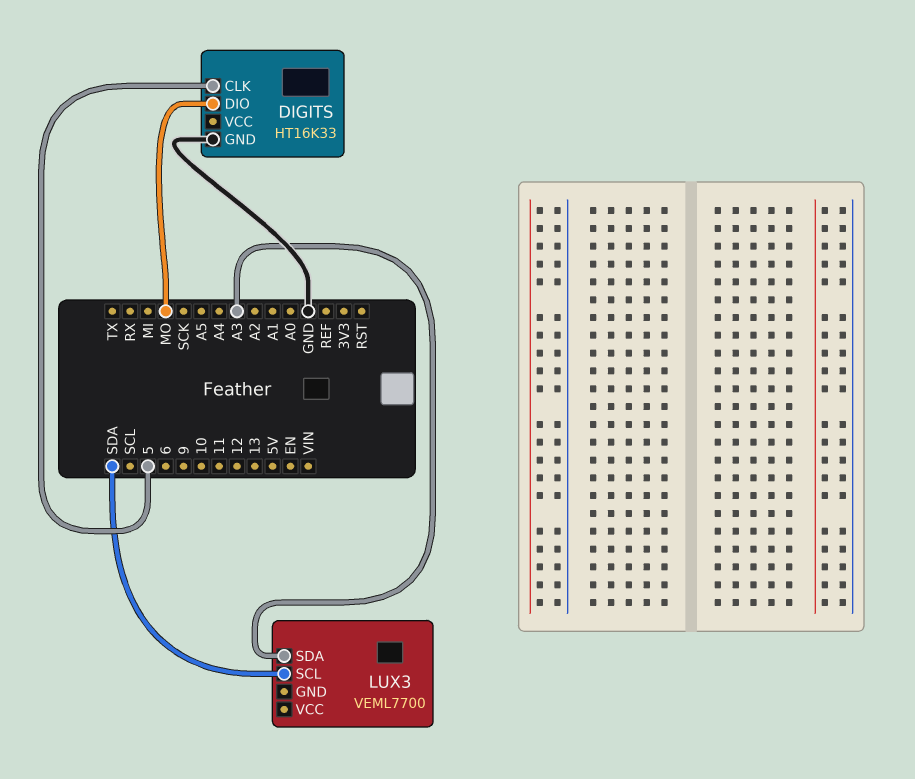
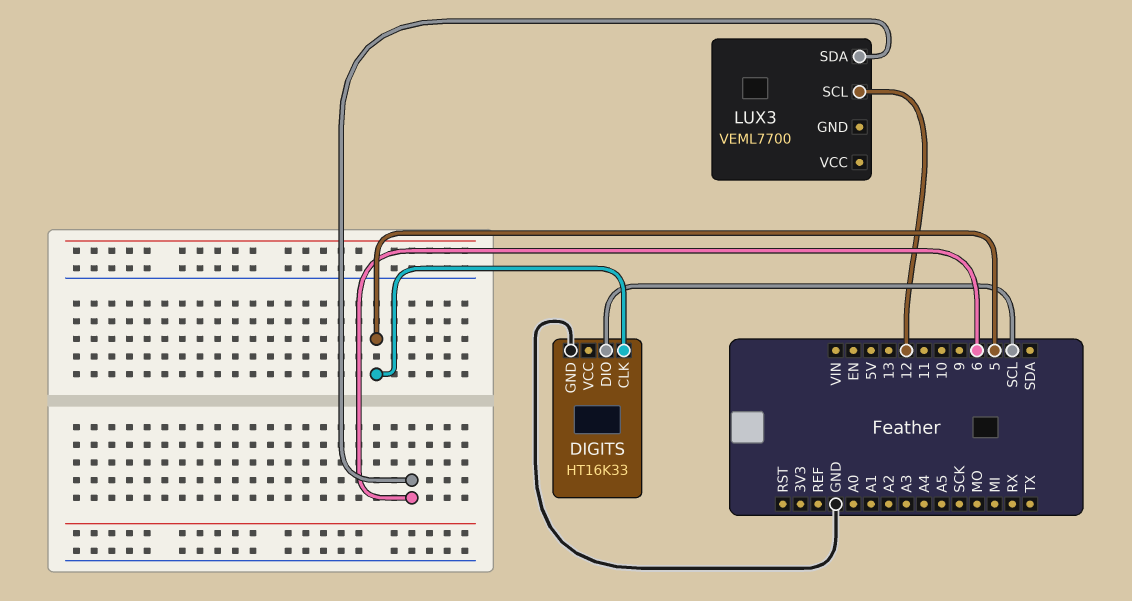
DIGITS pin DIO: MO -> SCL
LUX3 pin SCL: SDA -> 12
LUX3 pin SDA: A3 -> 6

